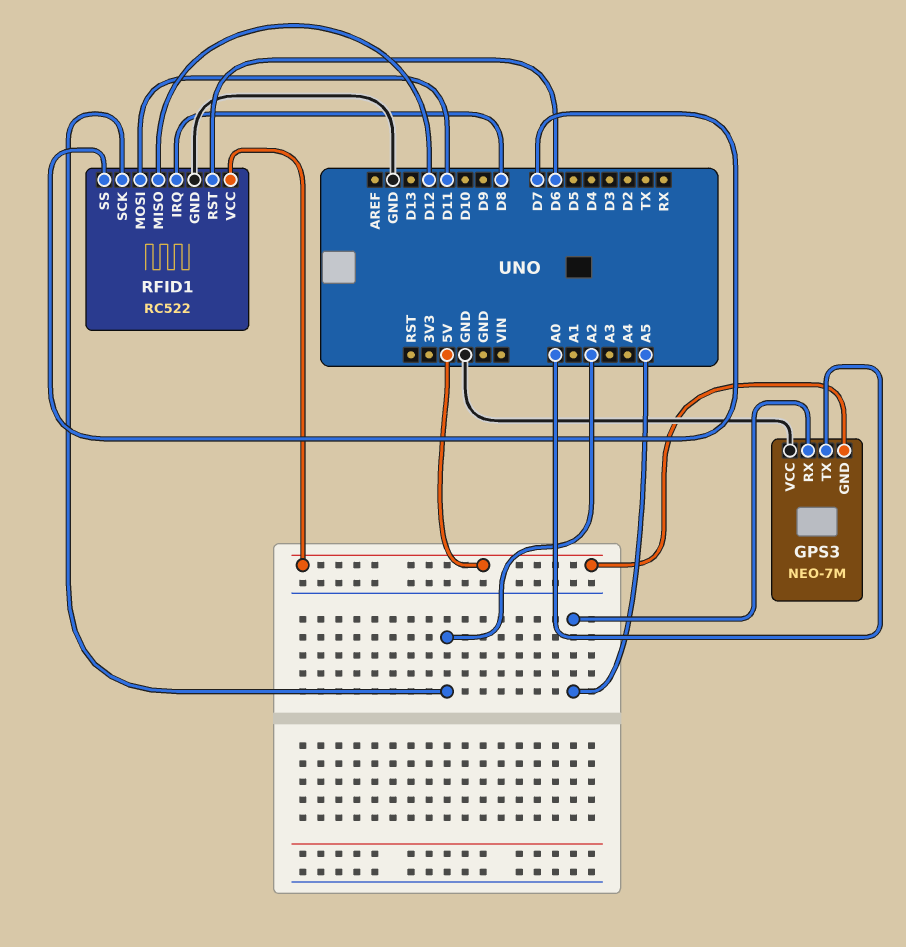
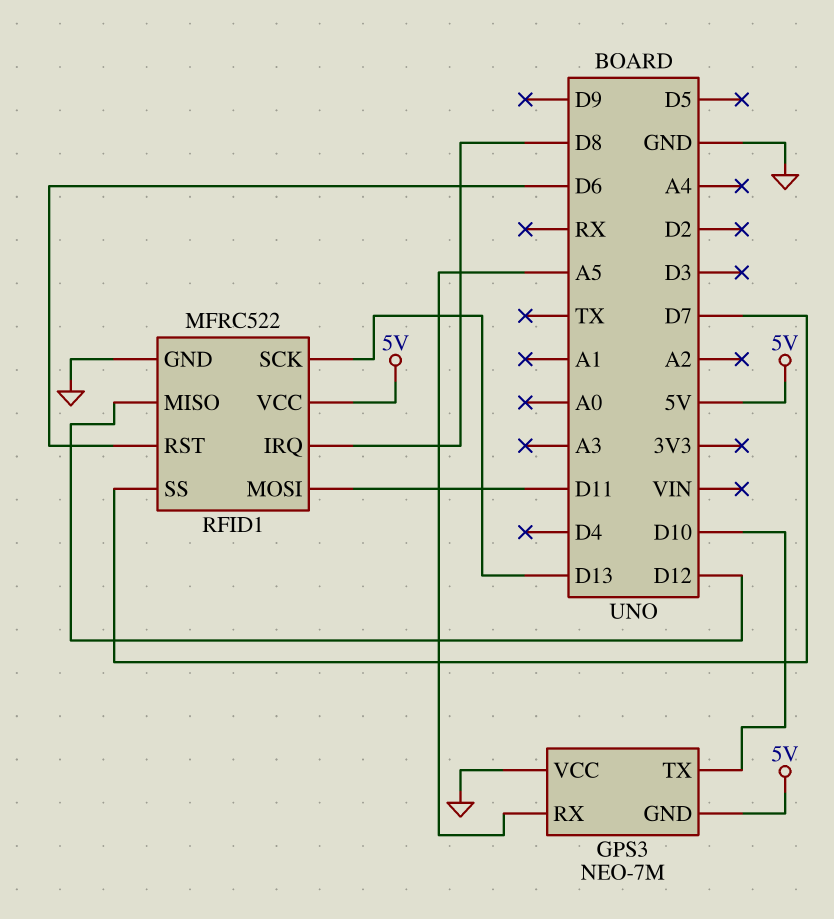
GPS3 pin TX: A0 -> D10
RFID1: RC522 -> MFRC522
RFID1 pin SCK: A2 -> D13

